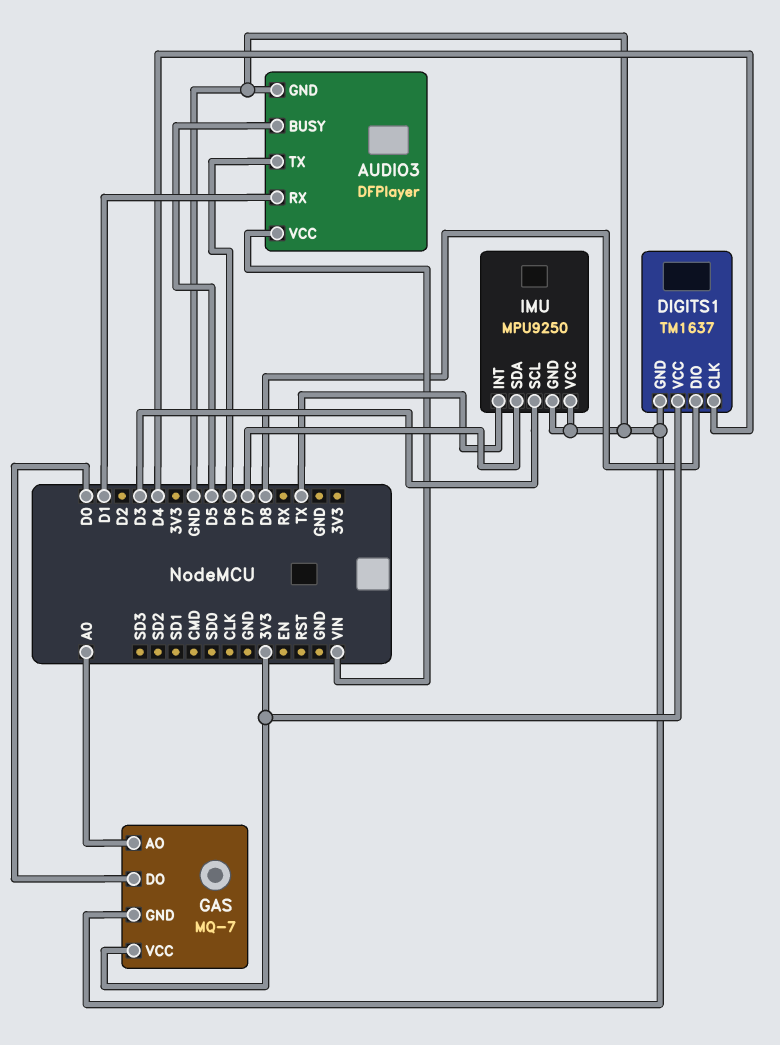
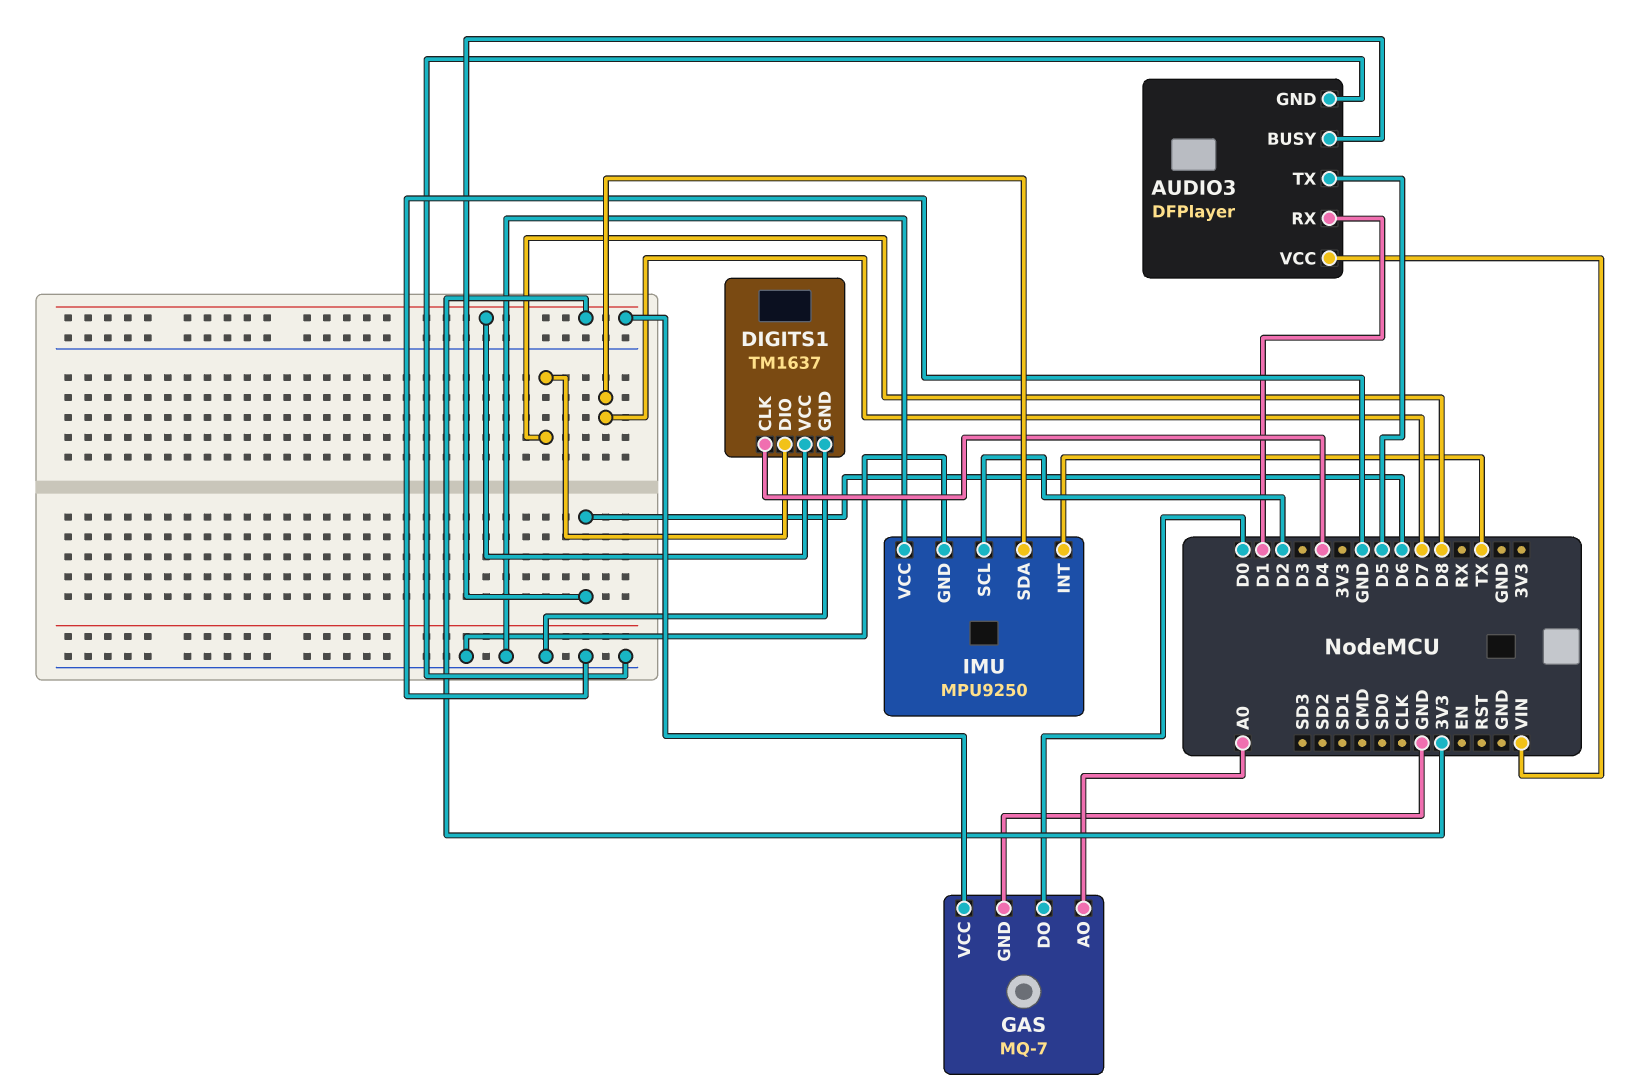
AUDIO3 pin BUSY: D5 -> D6
AUDIO3 pin TX: D6 -> D5
IMU pin SCL: D3 -> D2

